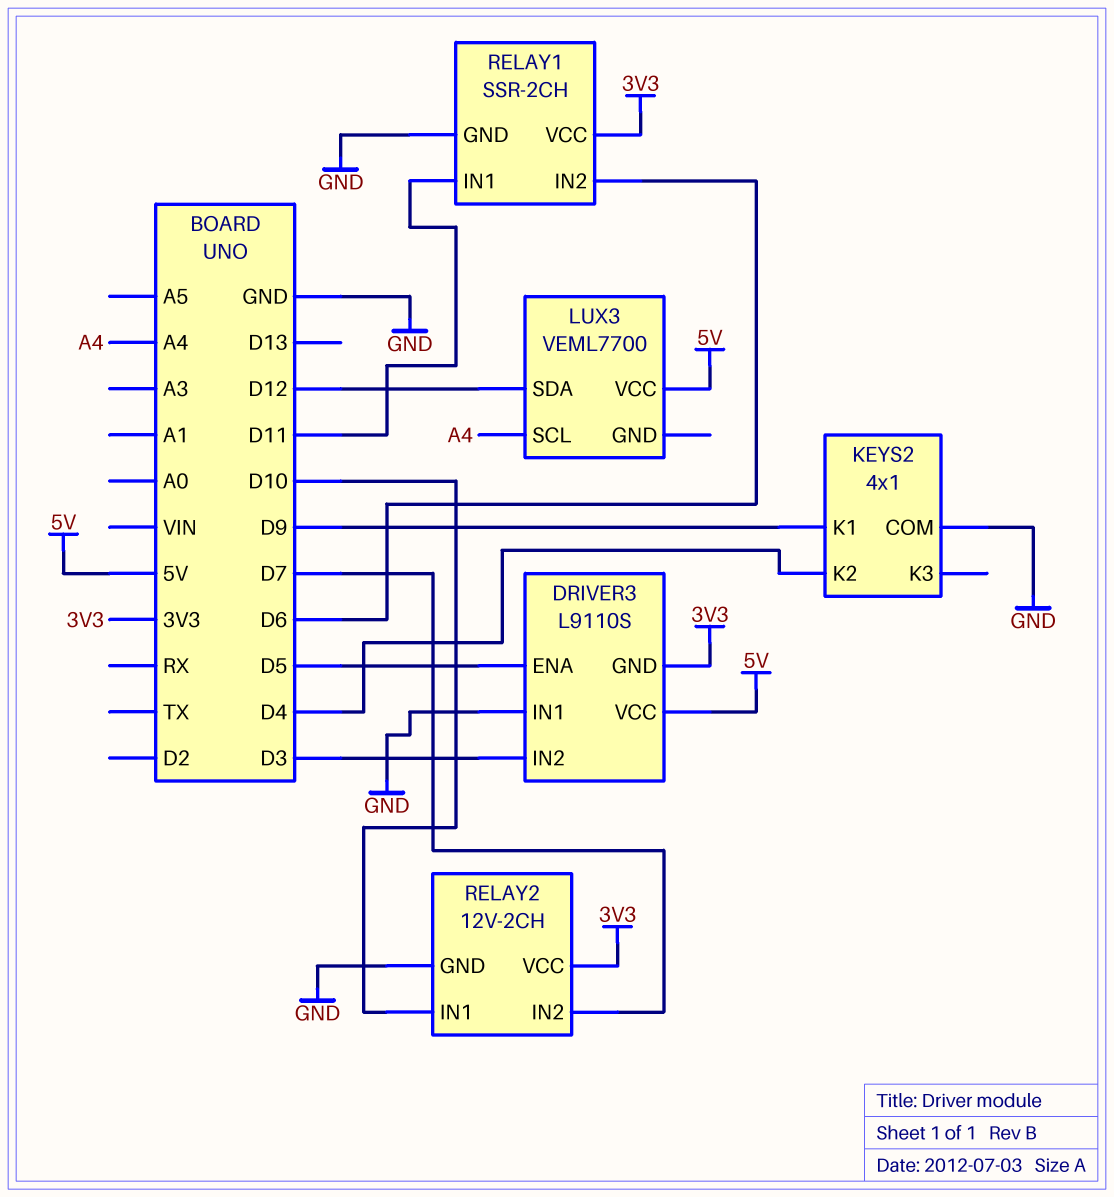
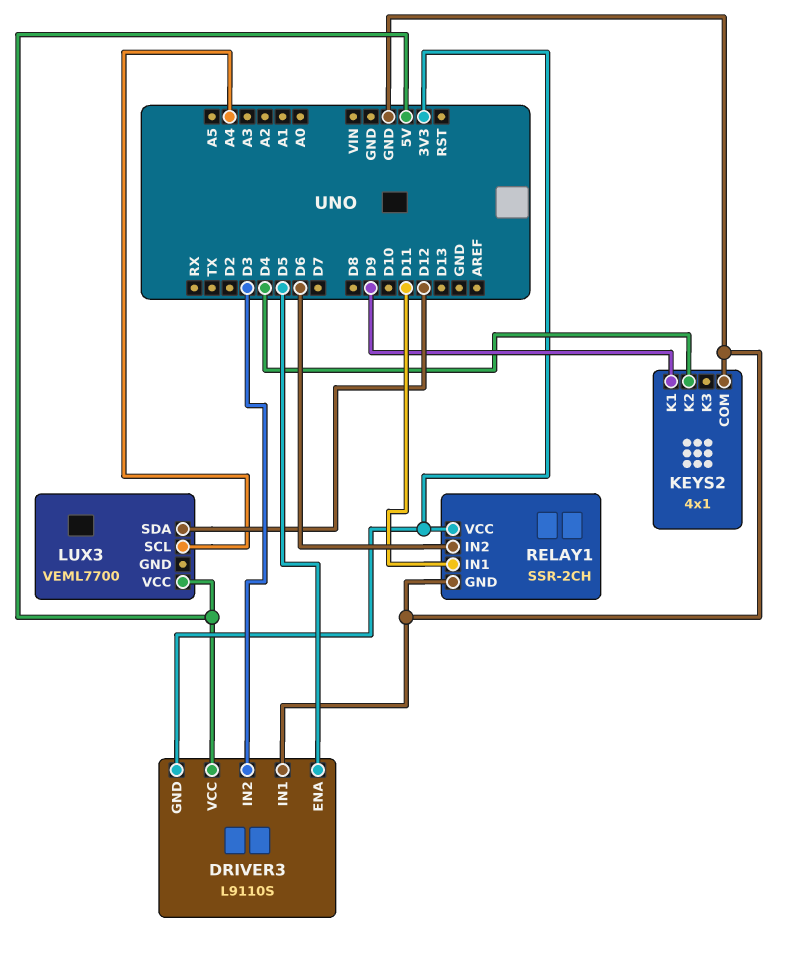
RELAY2: 12V-2CH -> none
RELAY2 pin GND: GND -> none
RELAY2 pin IN1: D10 -> none
RELAY2 pin IN2: D7 -> none
RELAY2 pin VCC: 3V3 -> none

